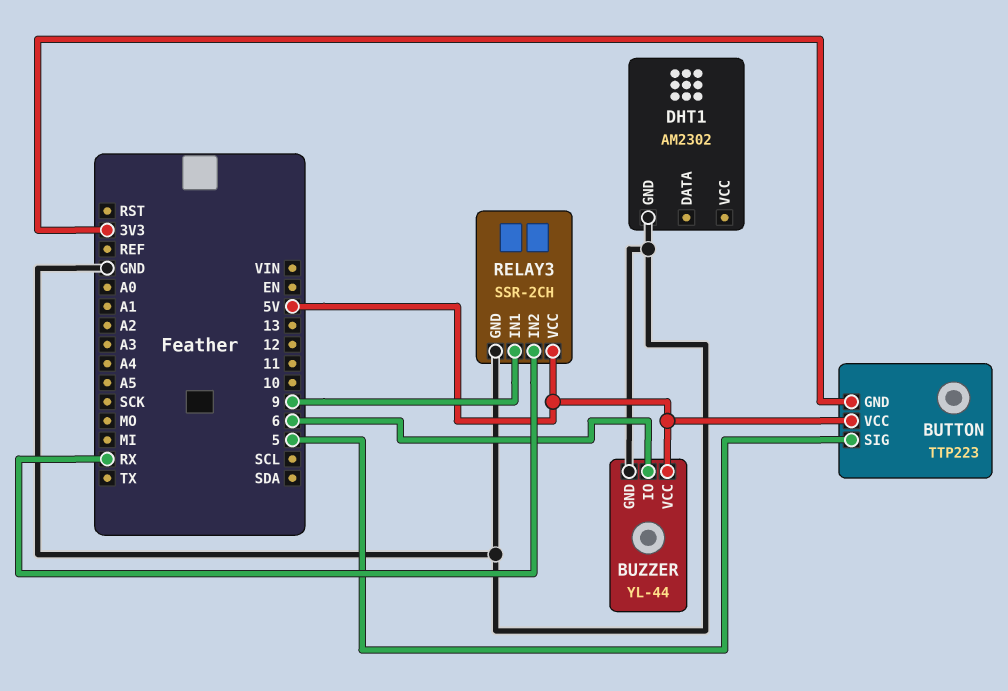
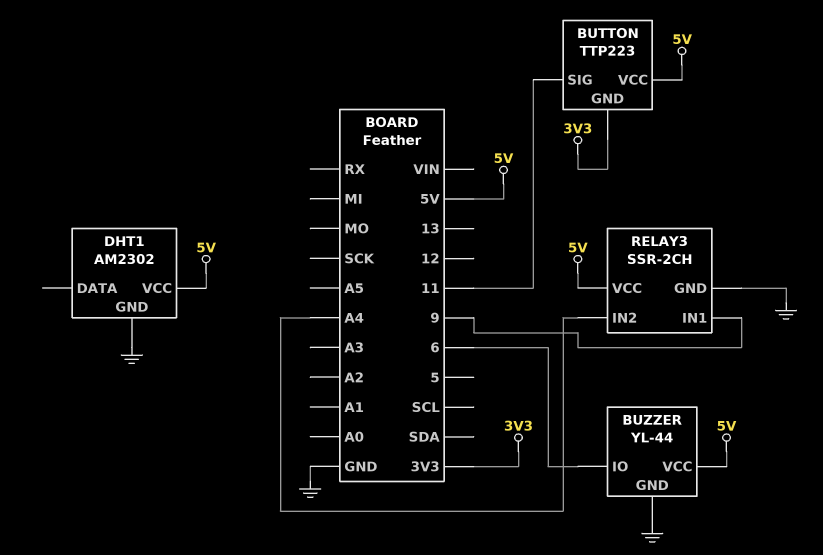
BUTTON pin SIG: 5 -> 11
DHT1 pin VCC: none -> 5V
RELAY3 pin IN2: RX -> A4

